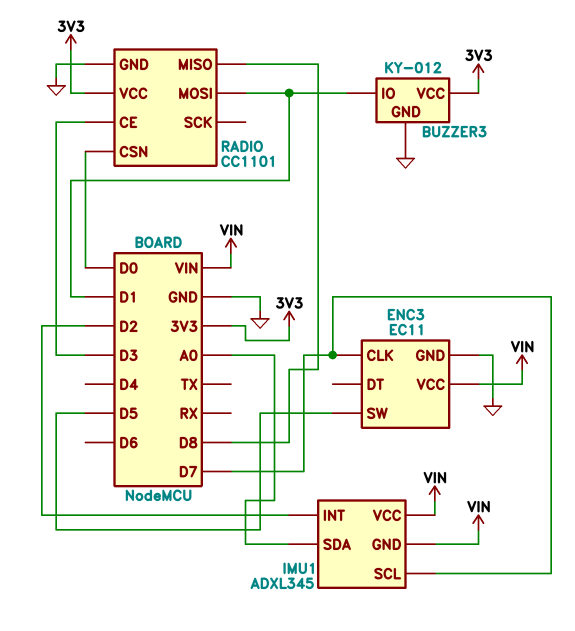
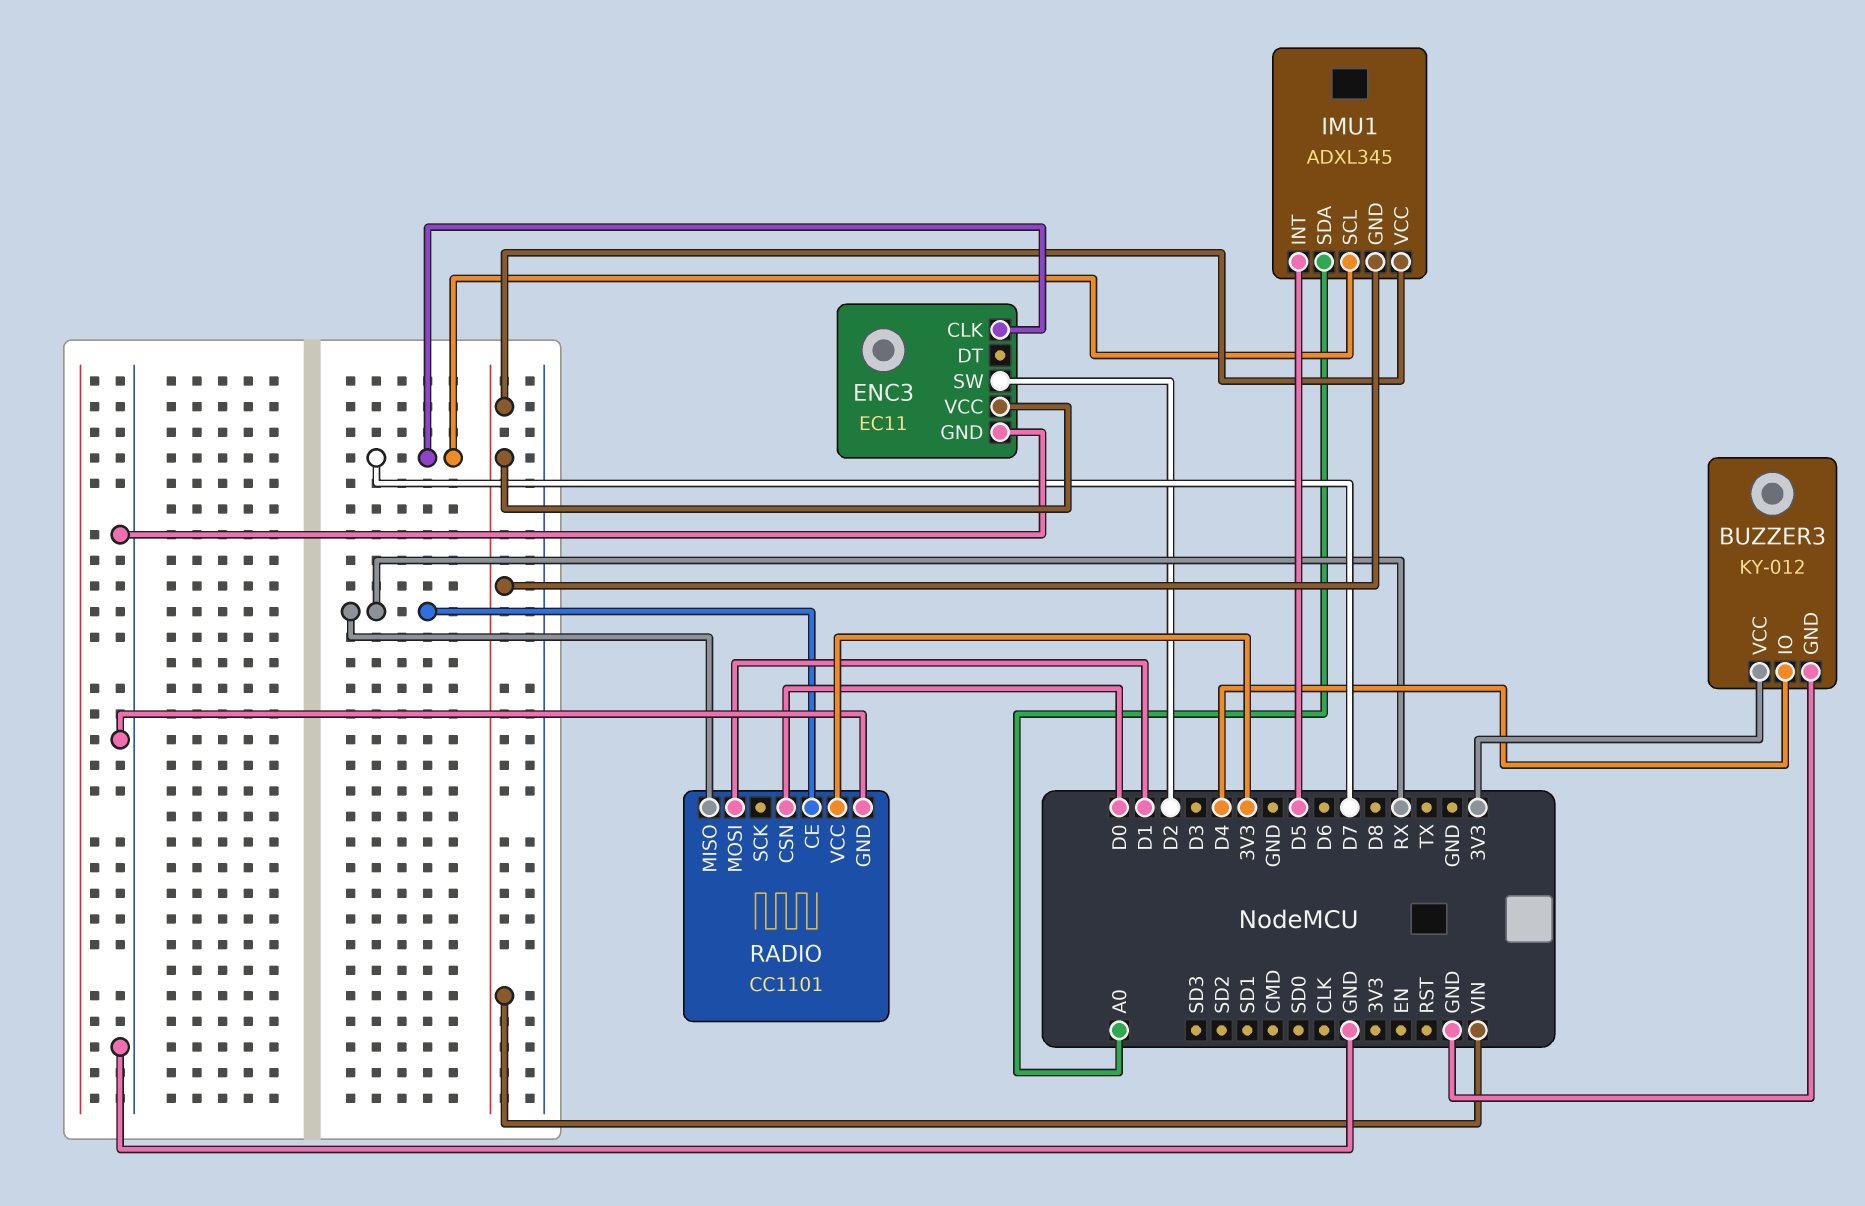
BUZZER3 pin IO: D1 -> D4
ENC3 pin SW: D5 -> D2
IMU1 pin INT: D2 -> D5
RADIO pin CE: D3 -> RX
RADIO pin MISO: D8 -> RX

